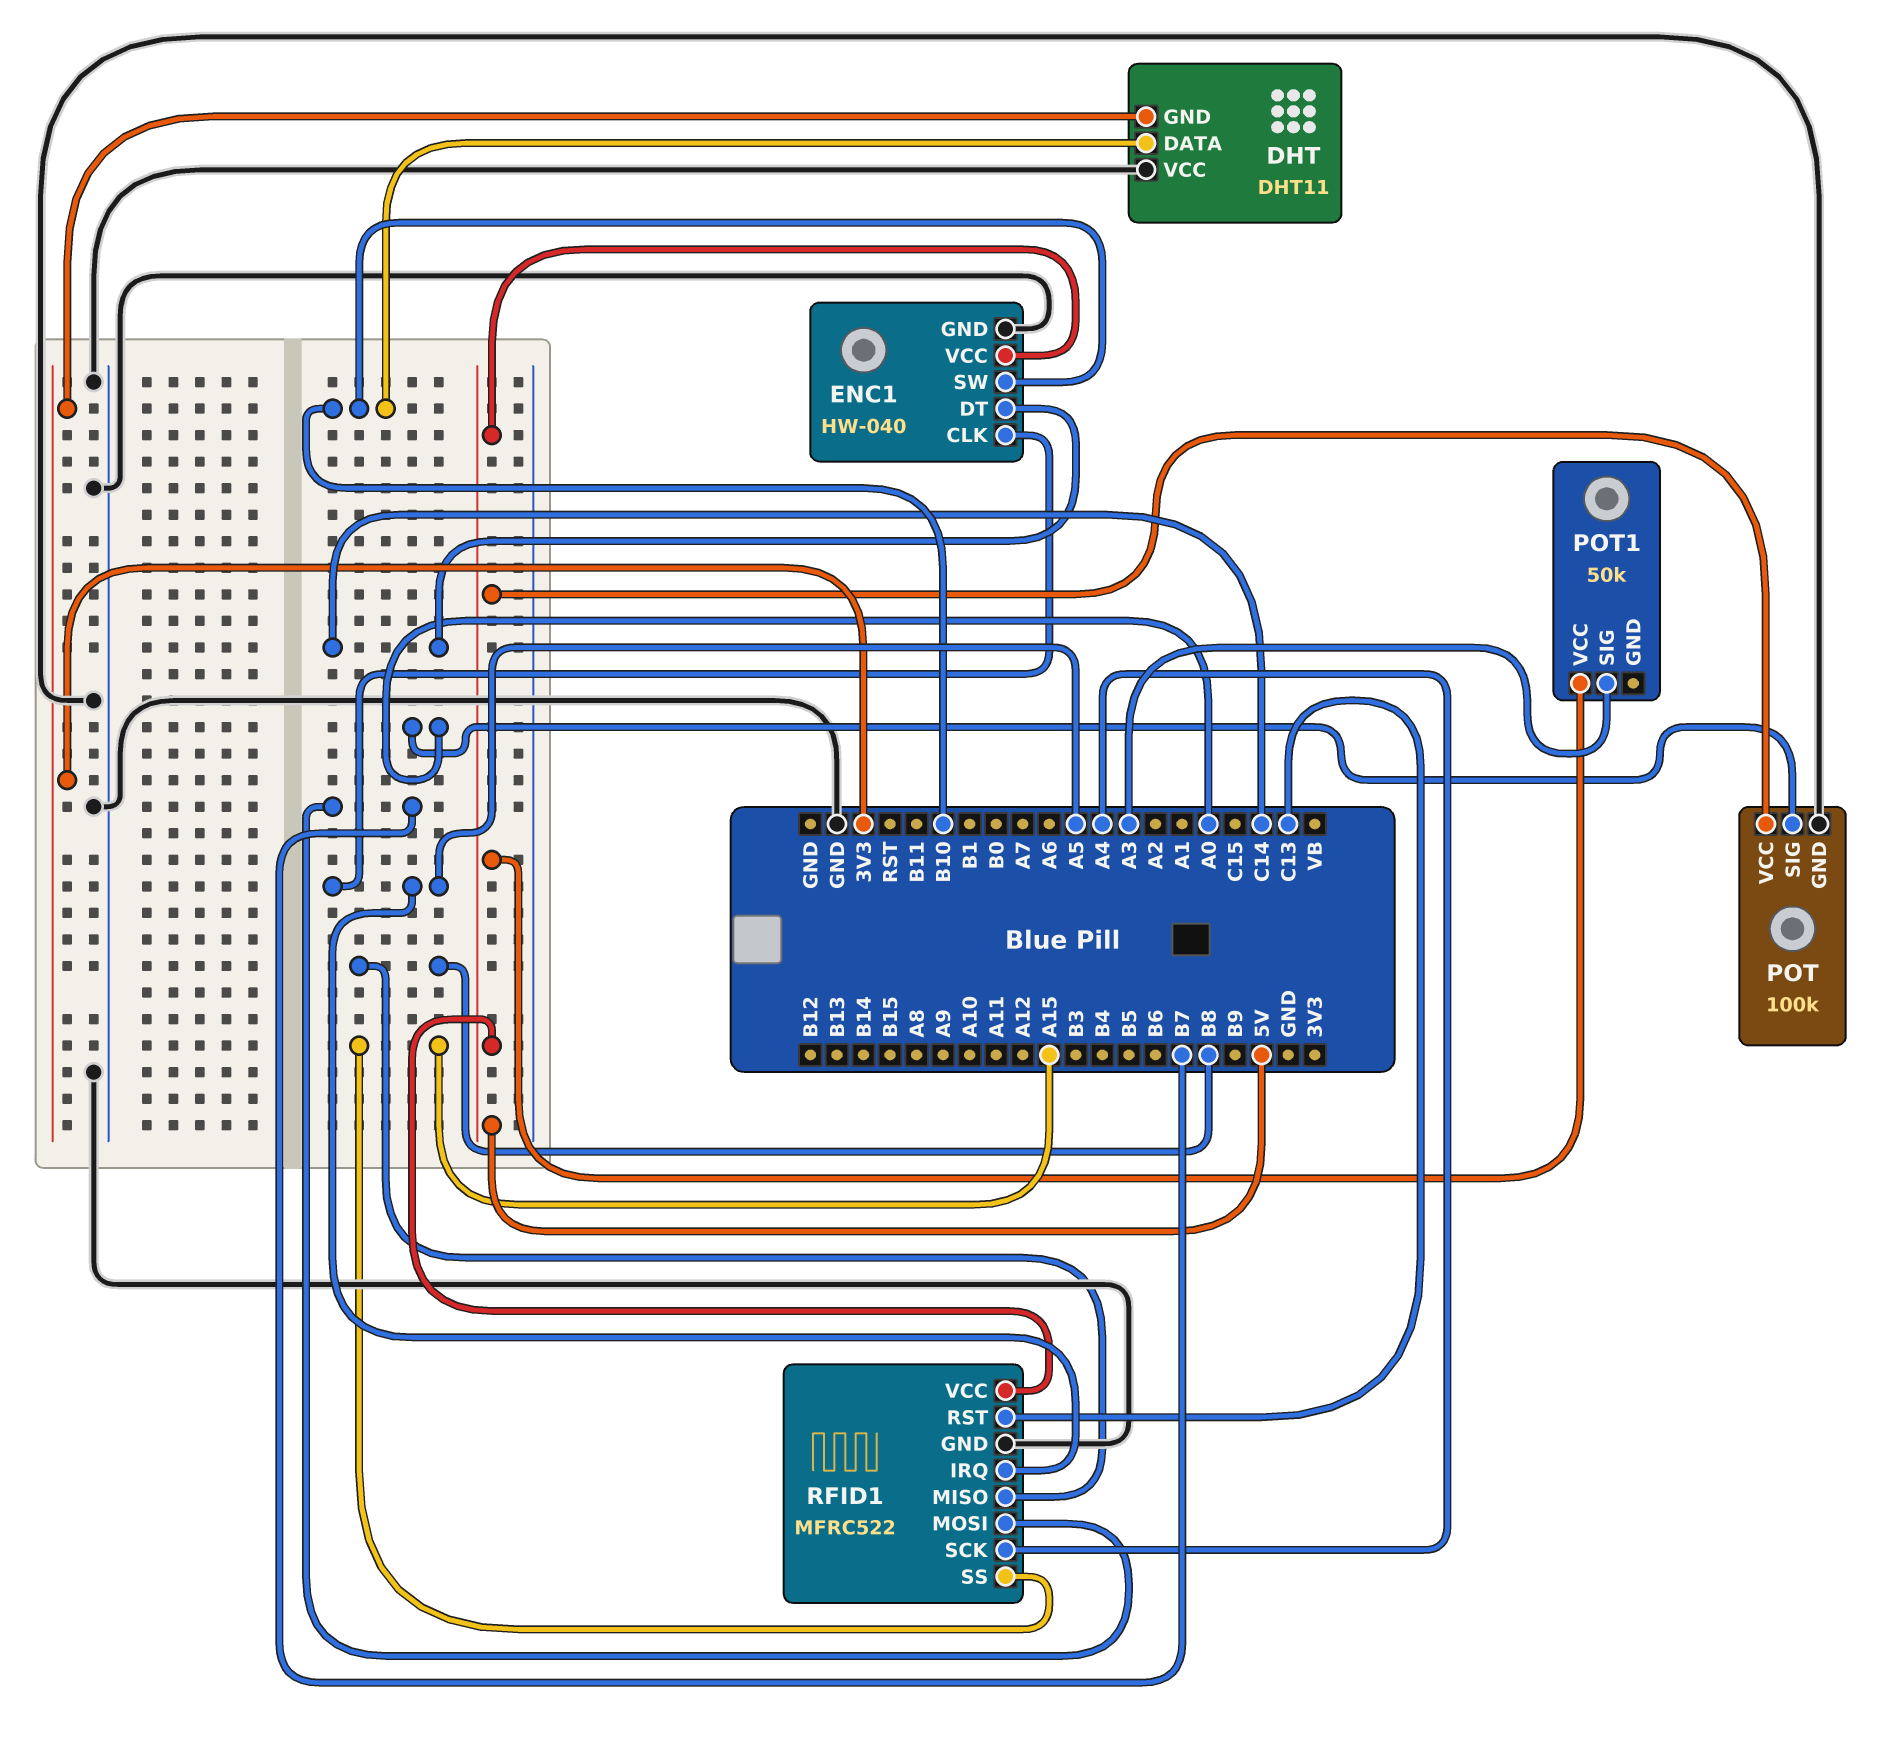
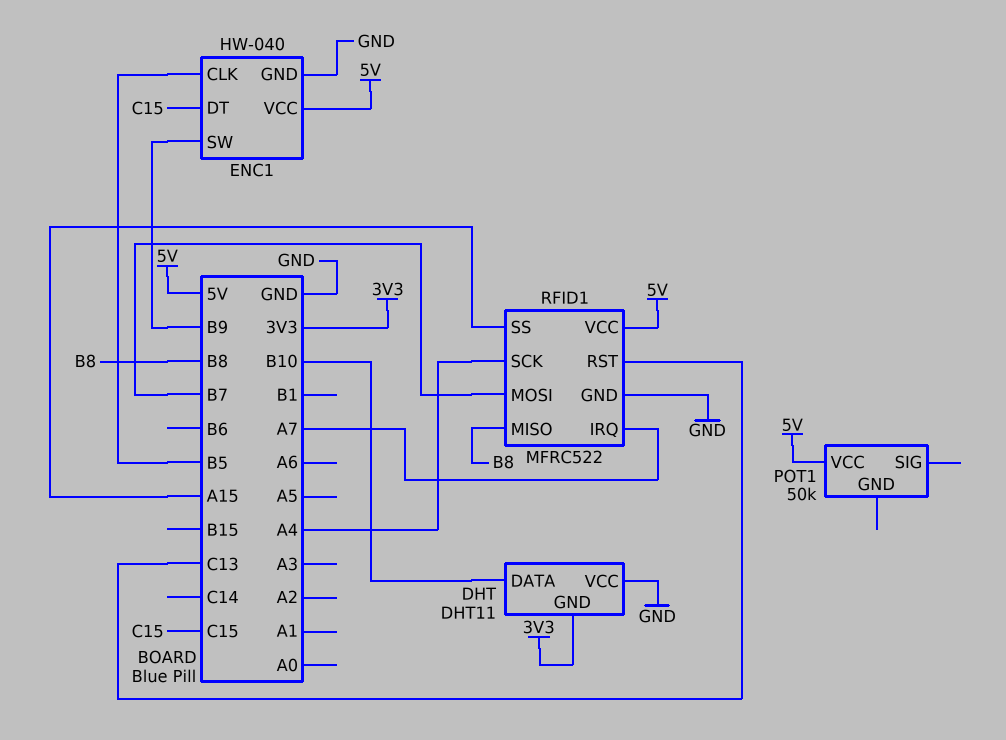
ENC1 pin CLK: A5 -> B5
ENC1 pin DT: C14 -> C15
ENC1 pin SW: B10 -> B9
POT: 100k -> none
POT pin GND: GND -> none
POT pin SIG: A0 -> none
POT pin VCC: 5V -> none
POT1 pin SIG: A3 -> none
RFID1 pin IRQ: A5 -> A7

